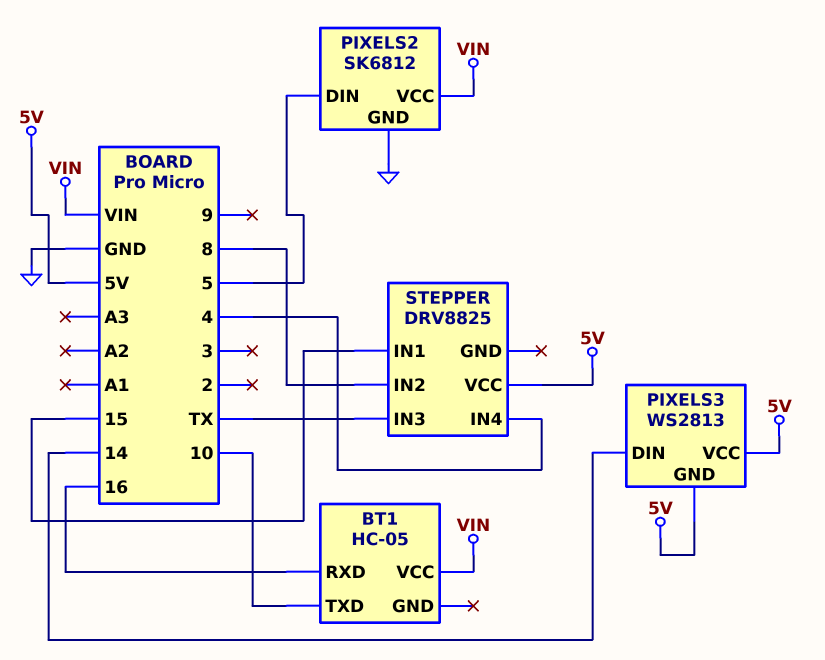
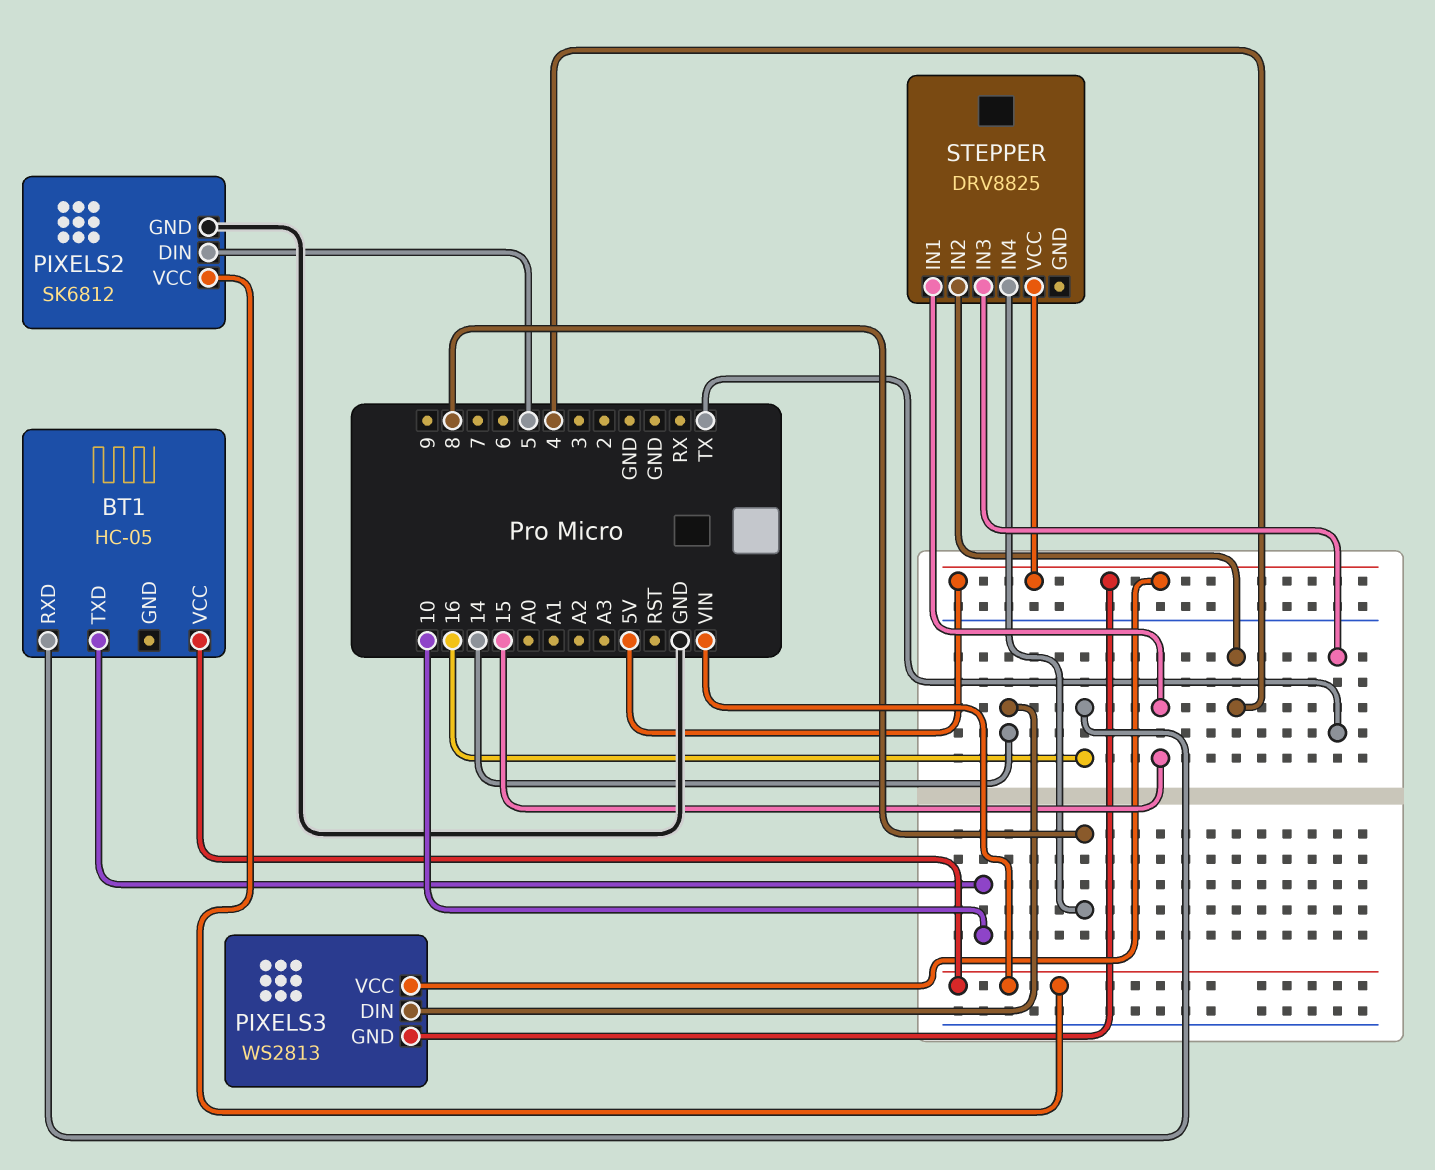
STEPPER pin IN2: 8 -> 4
STEPPER pin IN4: 4 -> 8

